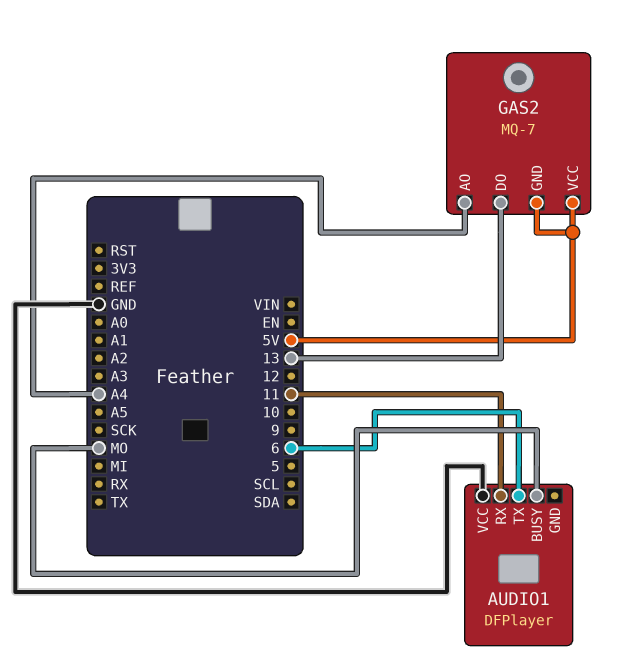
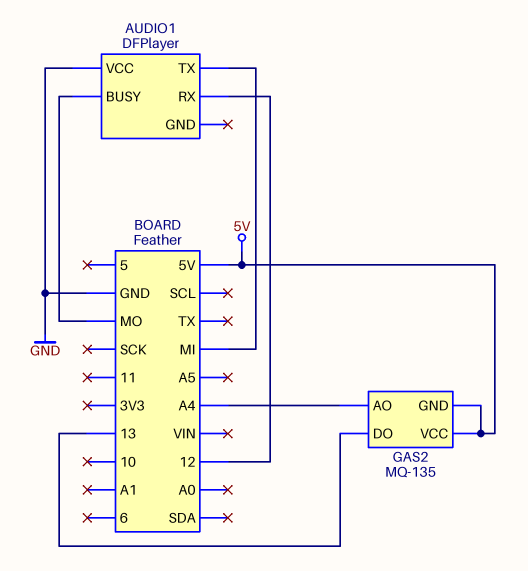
AUDIO1 pin RX: 11 -> 12
AUDIO1 pin TX: 6 -> MI
GAS2: MQ-7 -> MQ-135

